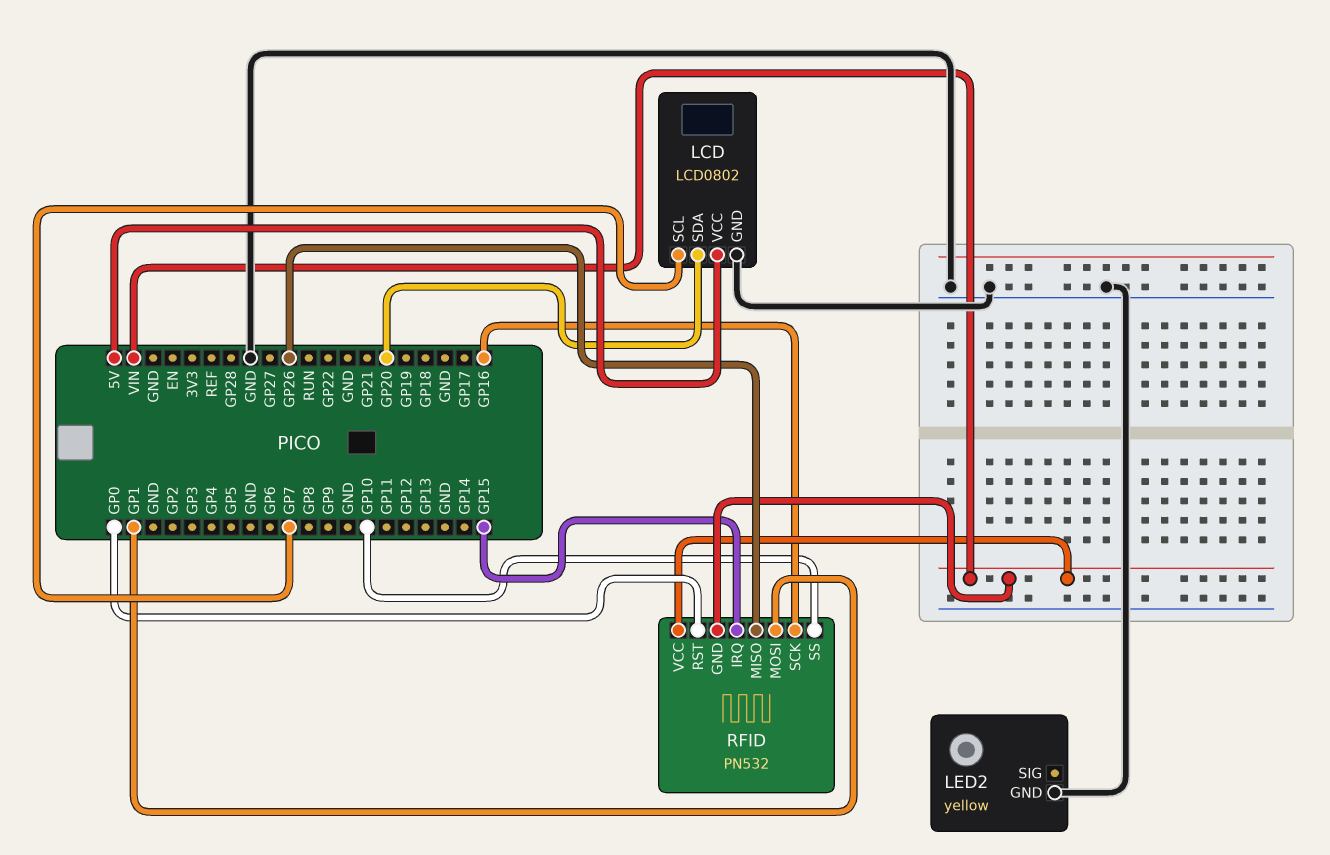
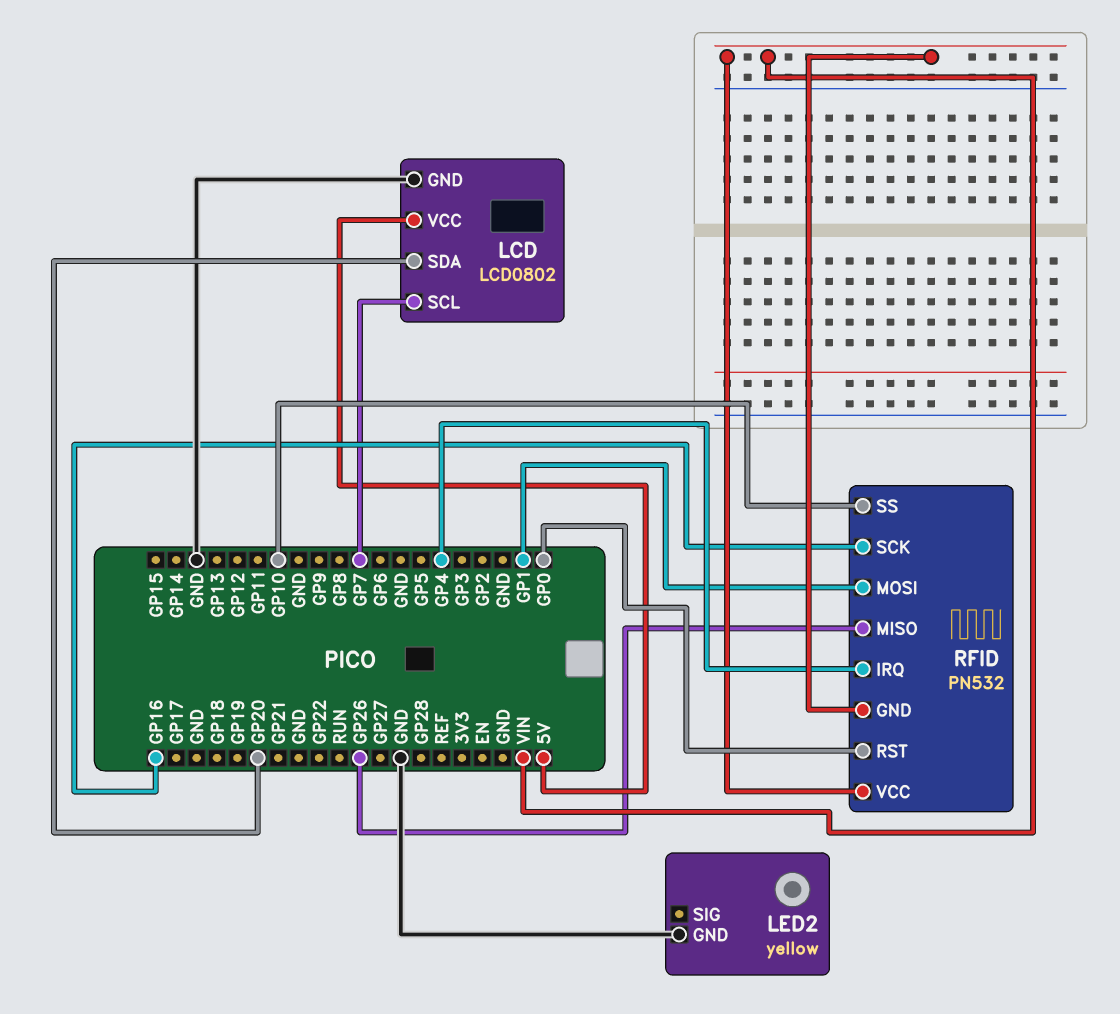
RFID pin IRQ: GP15 -> GP4

